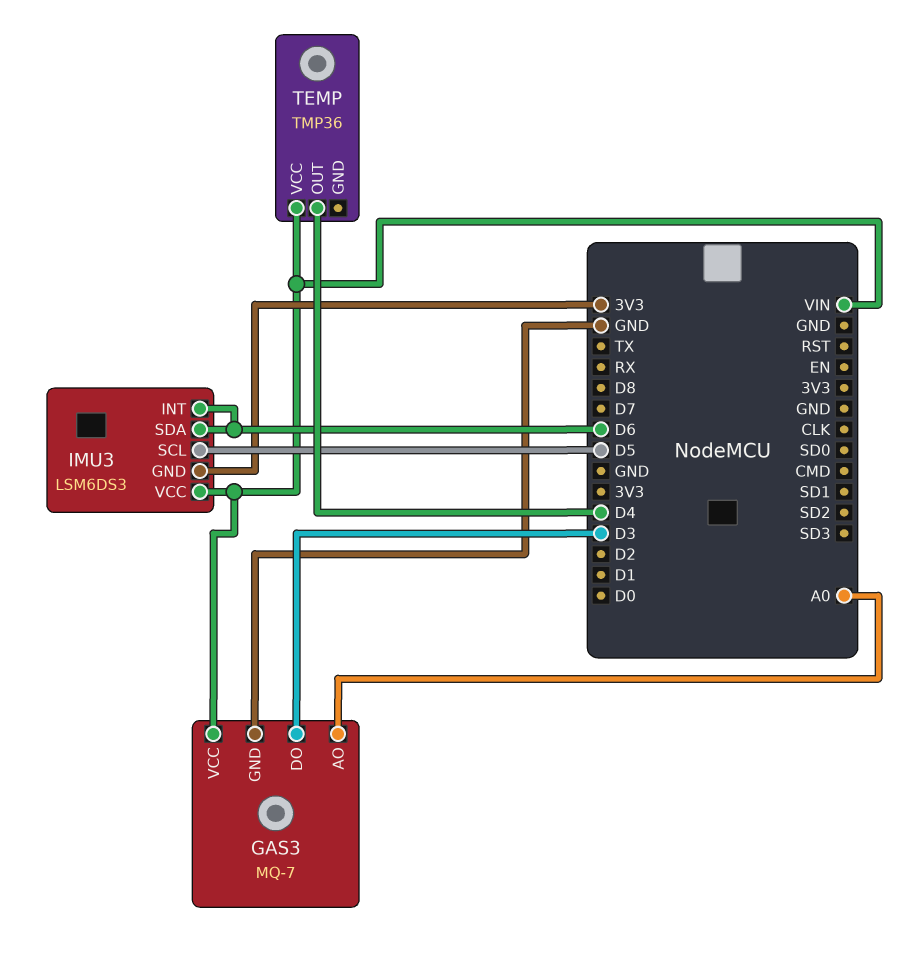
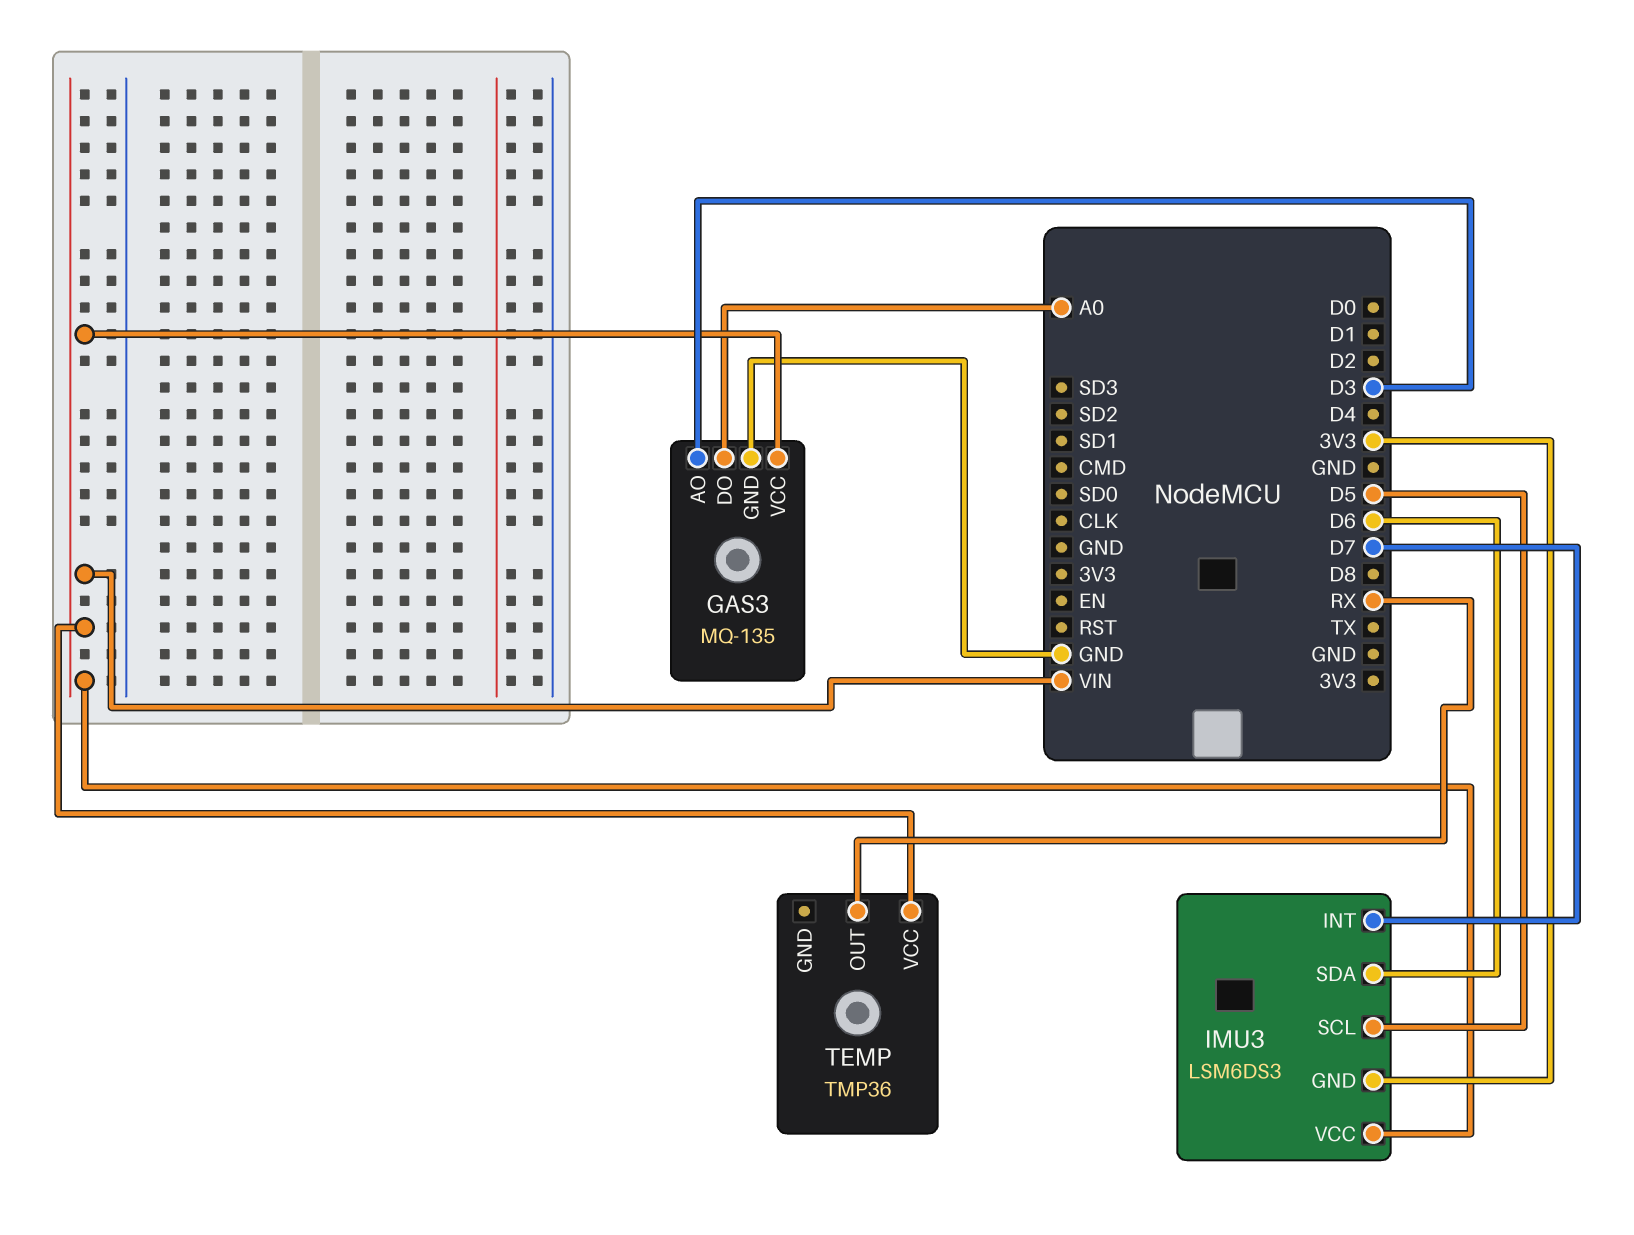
GAS3: MQ-7 -> MQ-135
GAS3 pin AO: A0 -> D3
GAS3 pin DO: D3 -> A0
IMU3 pin INT: D6 -> D7
TEMP pin OUT: D4 -> RX

